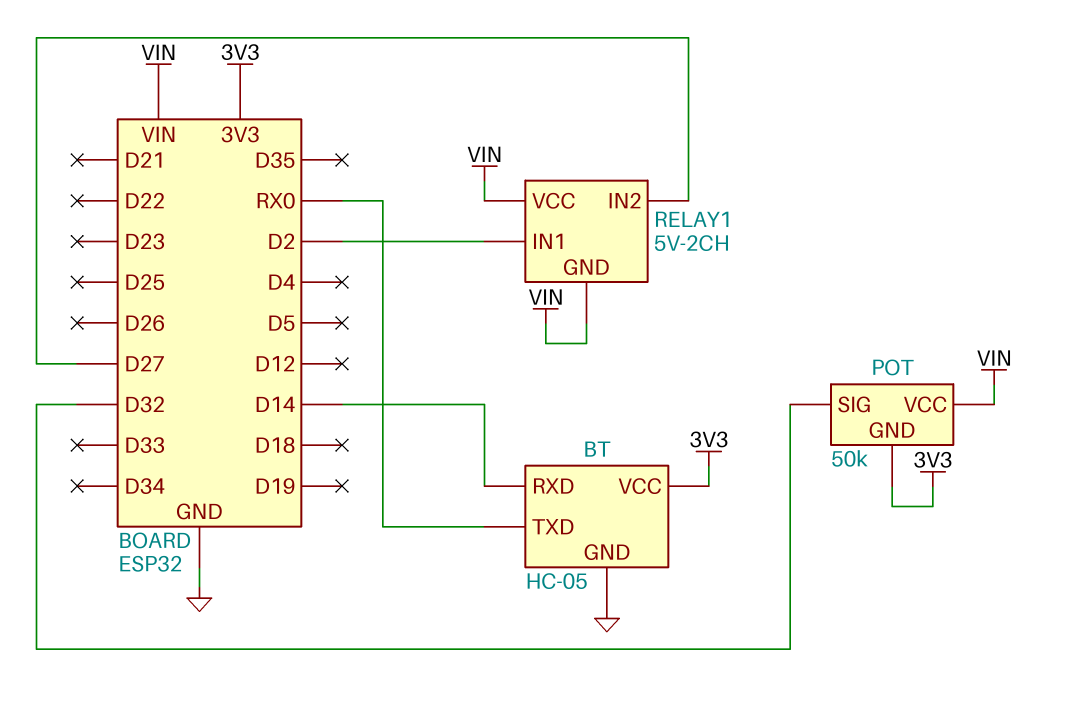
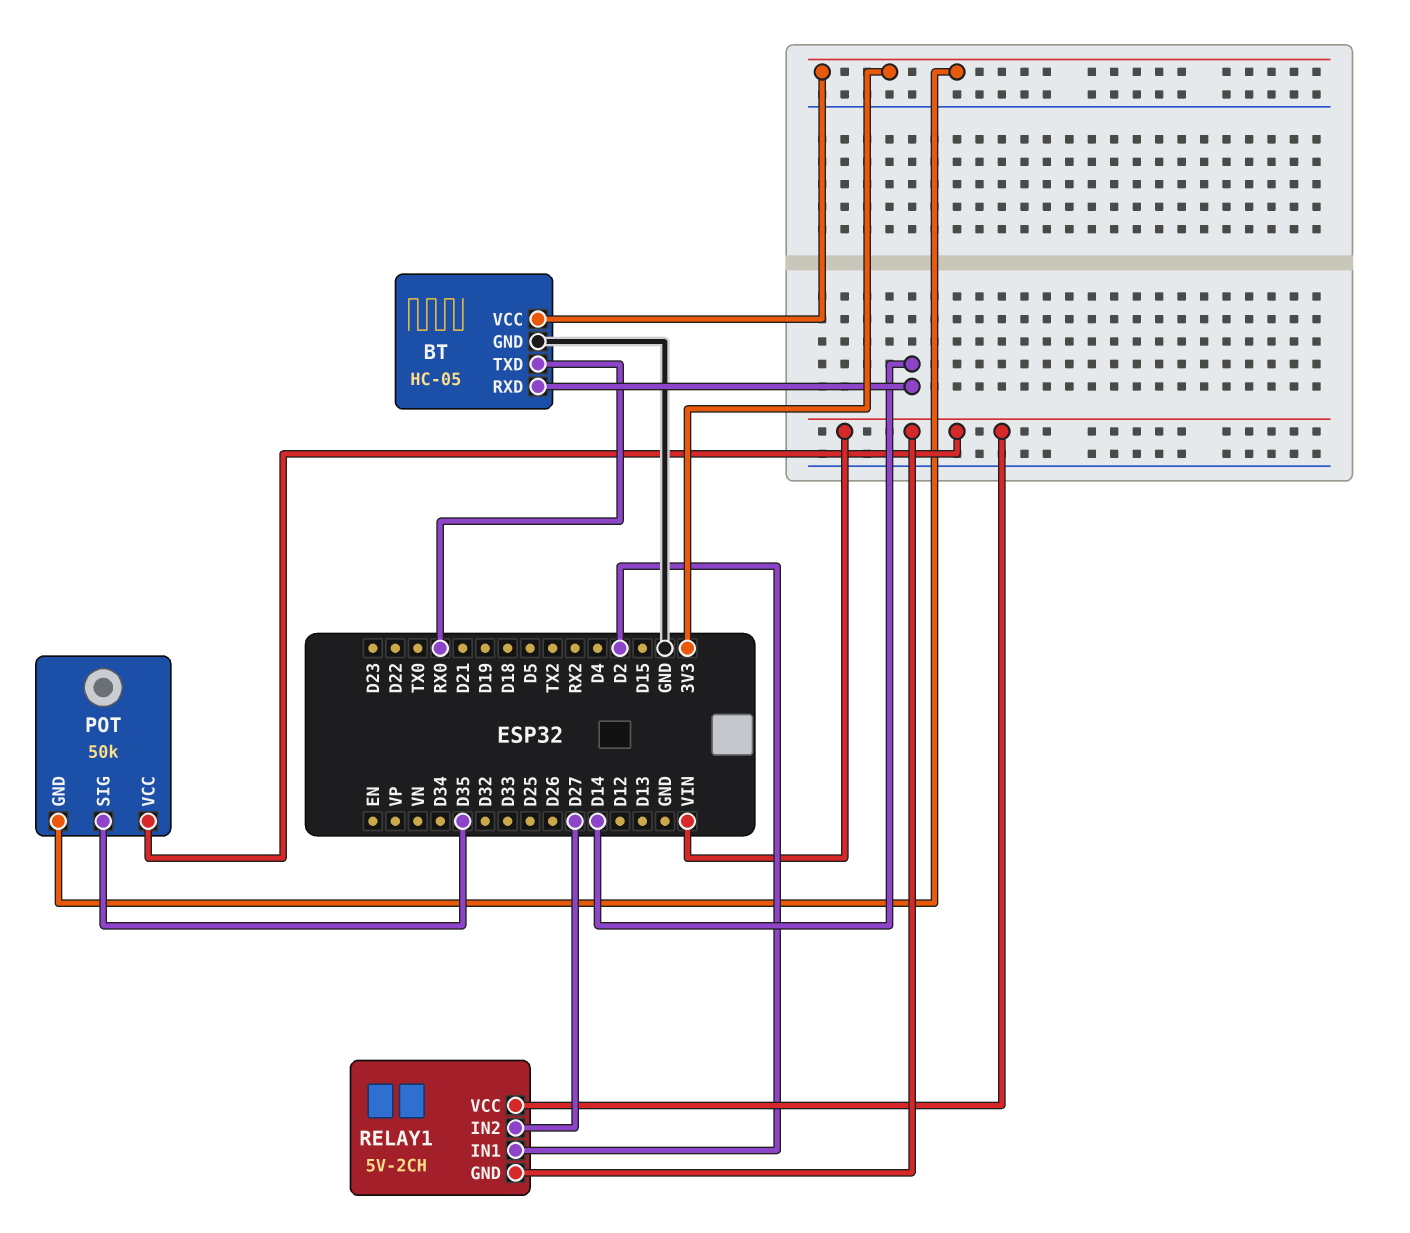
POT pin SIG: D32 -> D35

